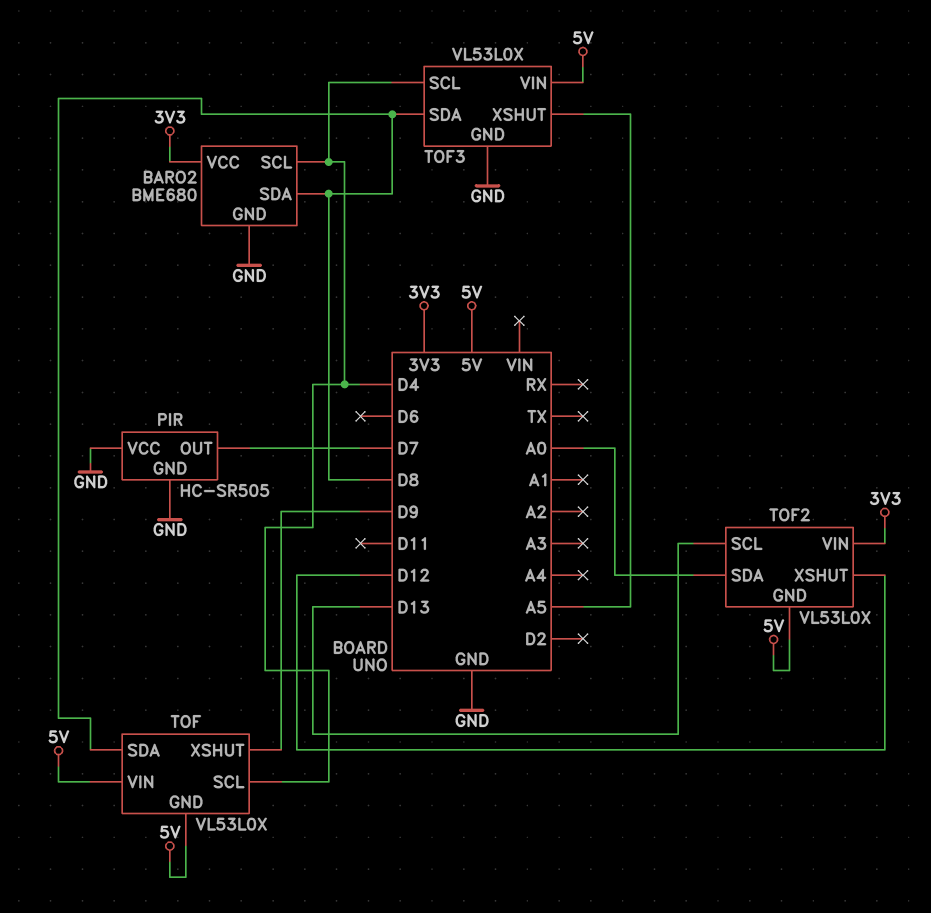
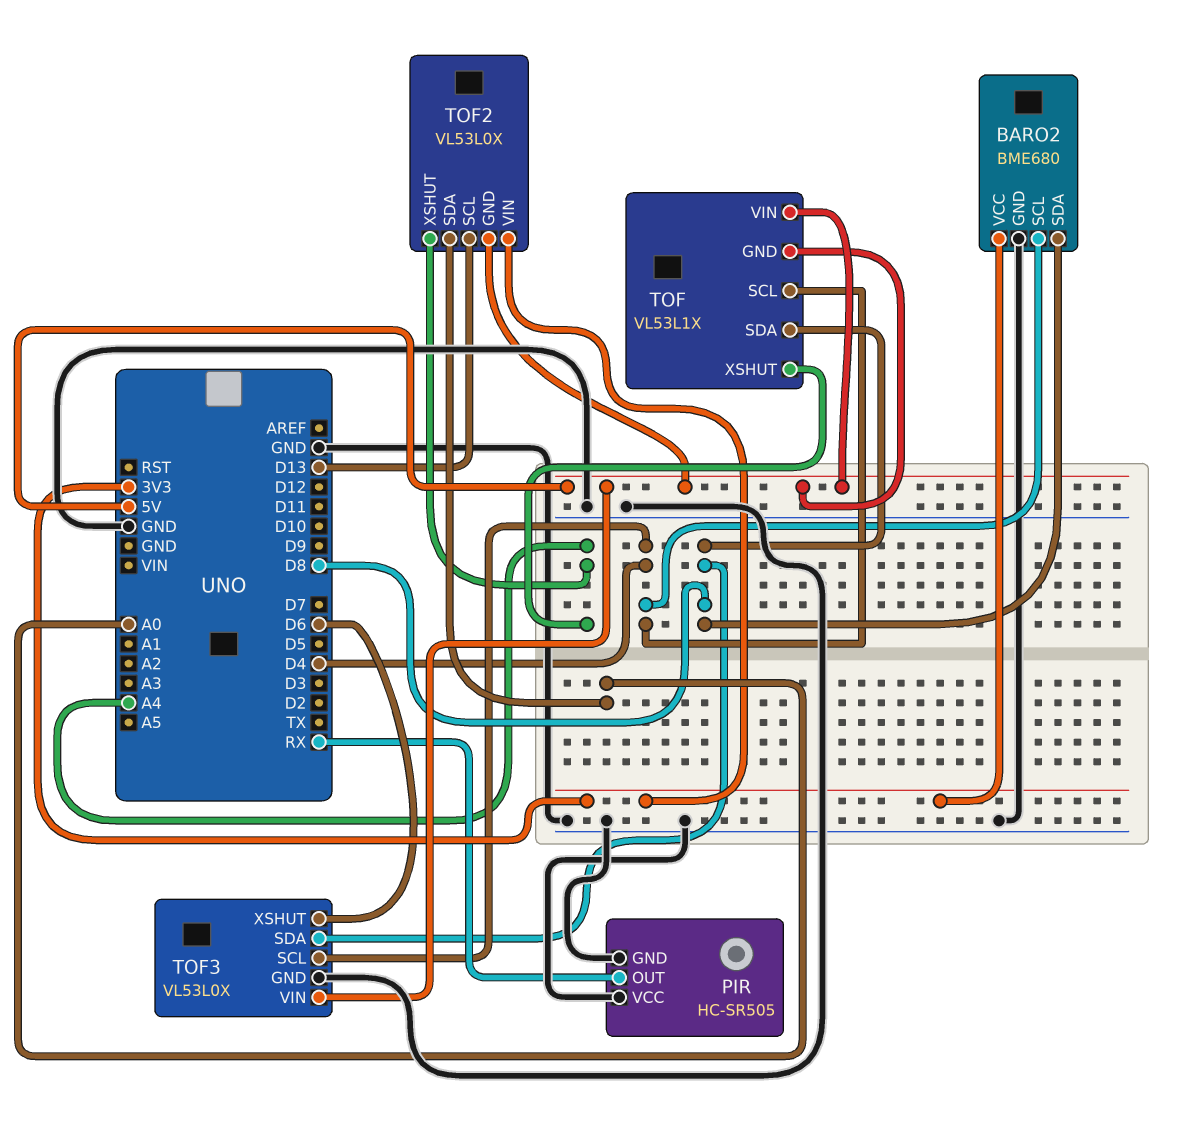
PIR pin OUT: D7 -> RX
TOF: VL53L0X -> VL53L1X
TOF pin XSHUT: D9 -> A4
TOF2 pin XSHUT: D12 -> A4
TOF3 pin XSHUT: A5 -> D6

